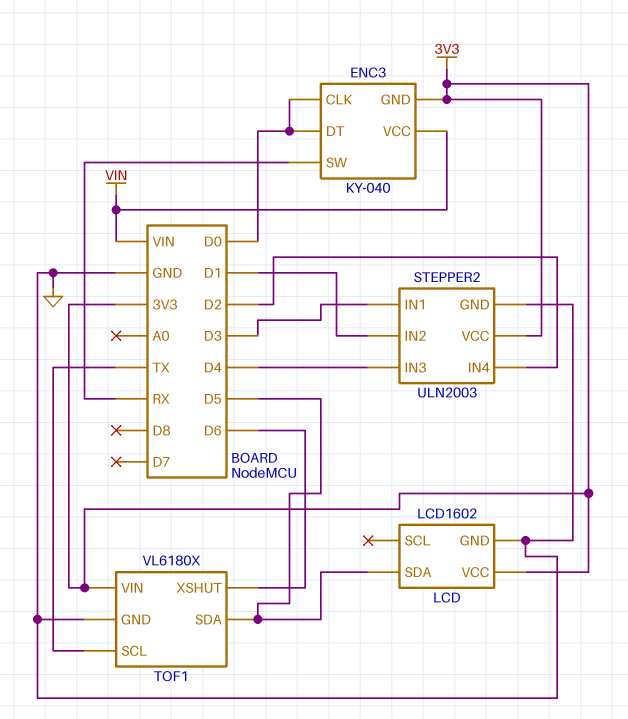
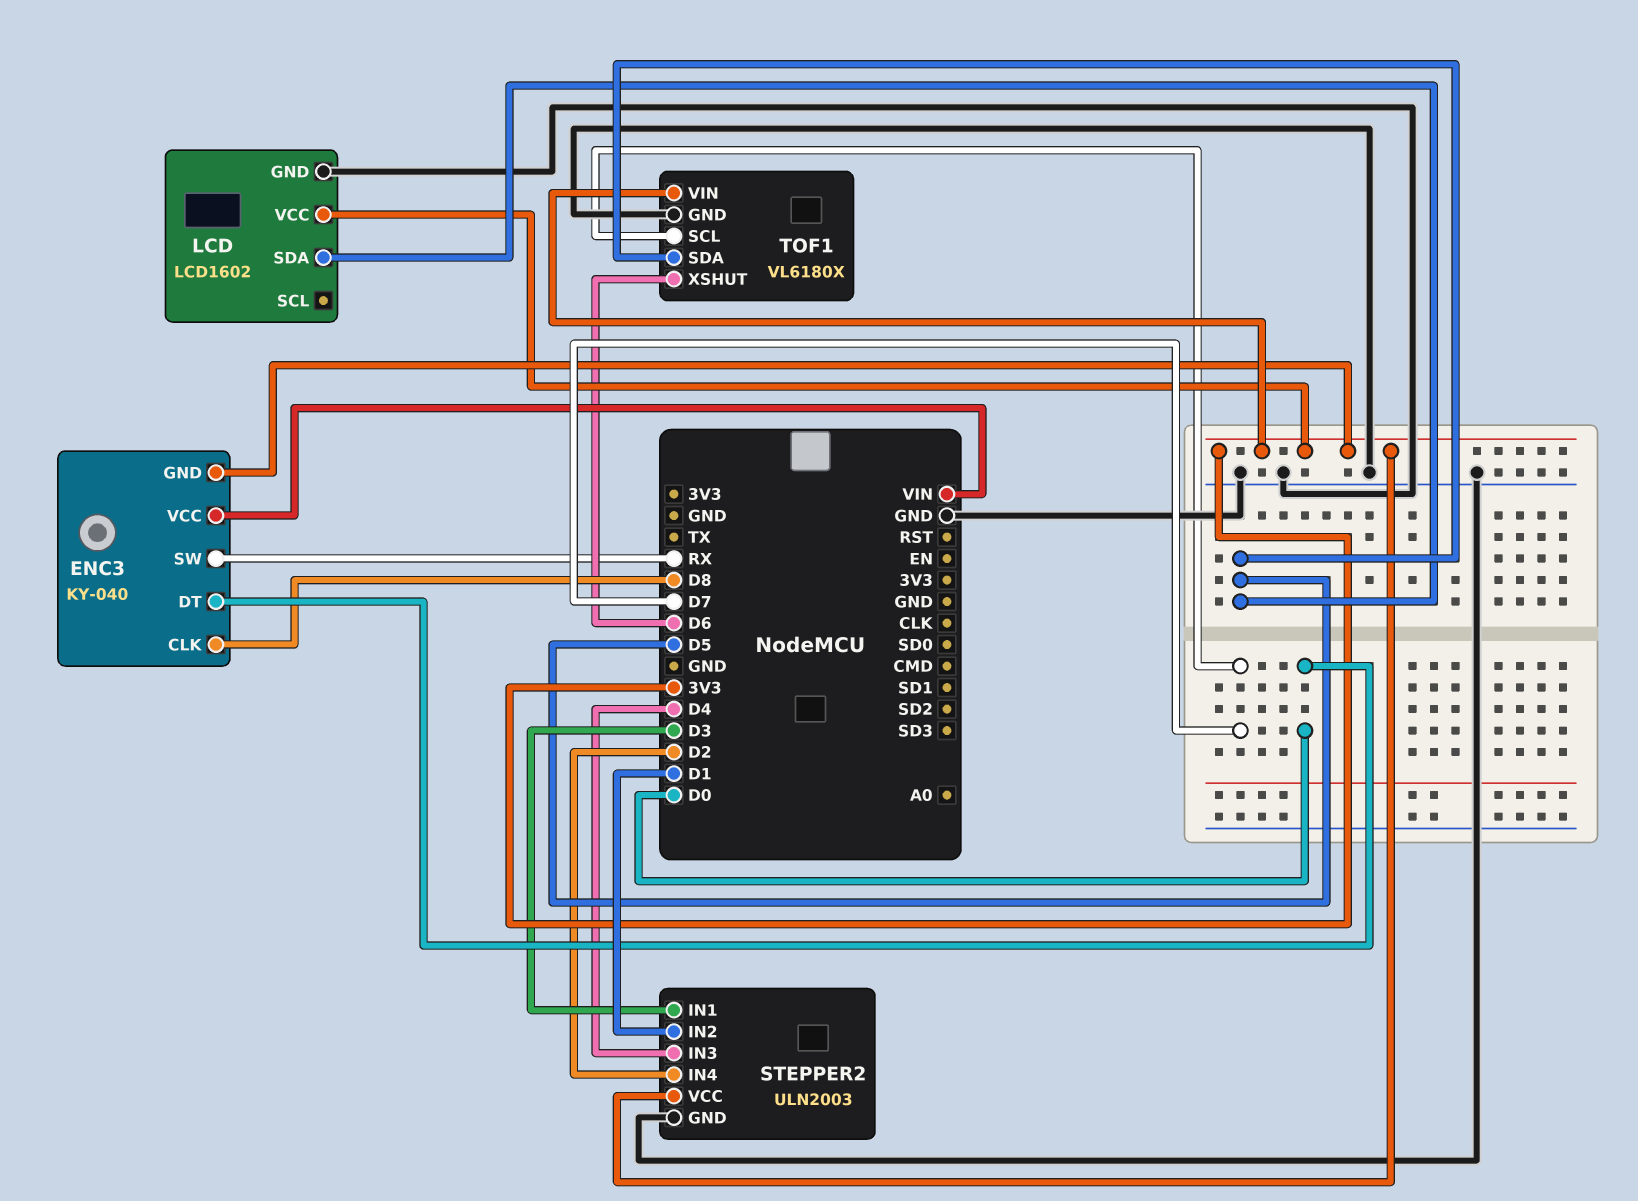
ENC3 pin CLK: D0 -> D8
TOF1 pin SCL: TX -> D7

